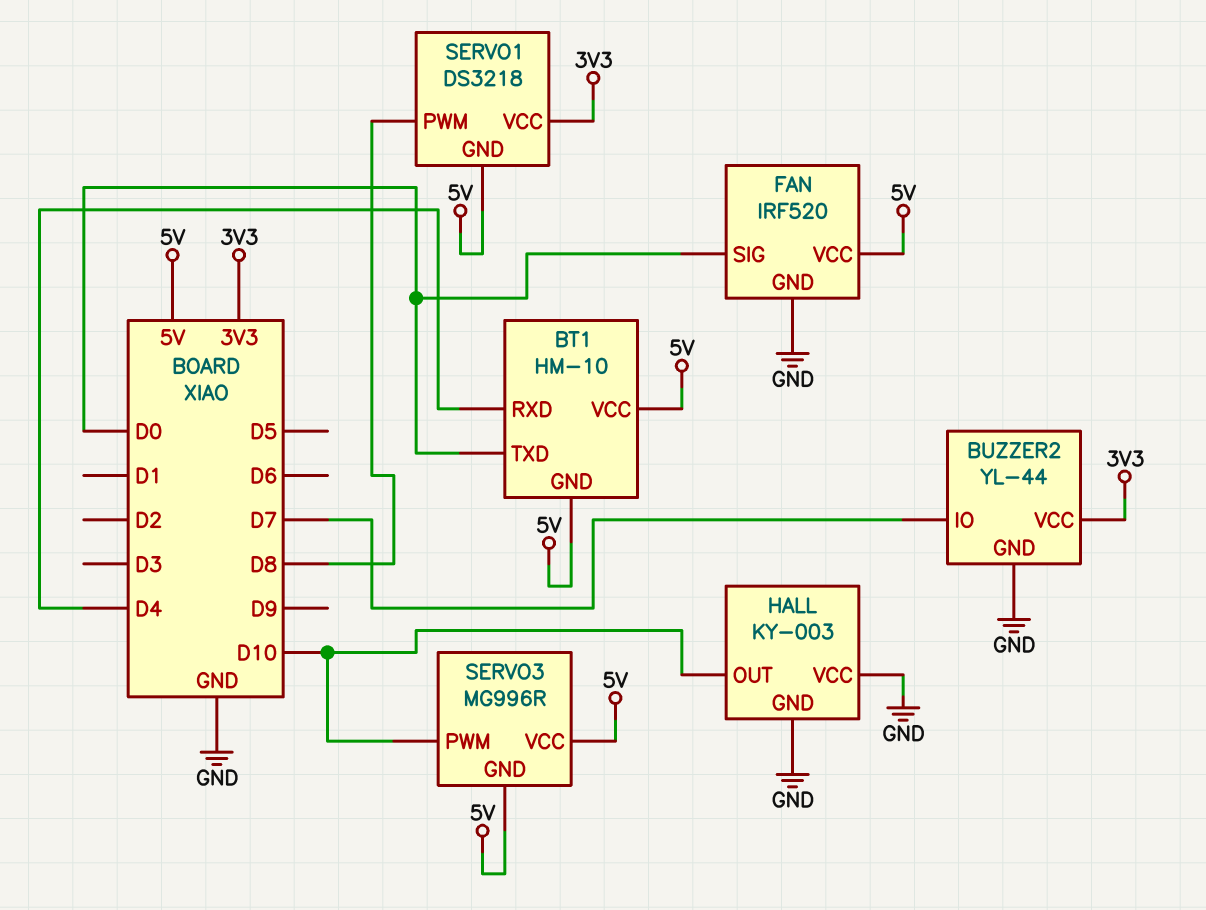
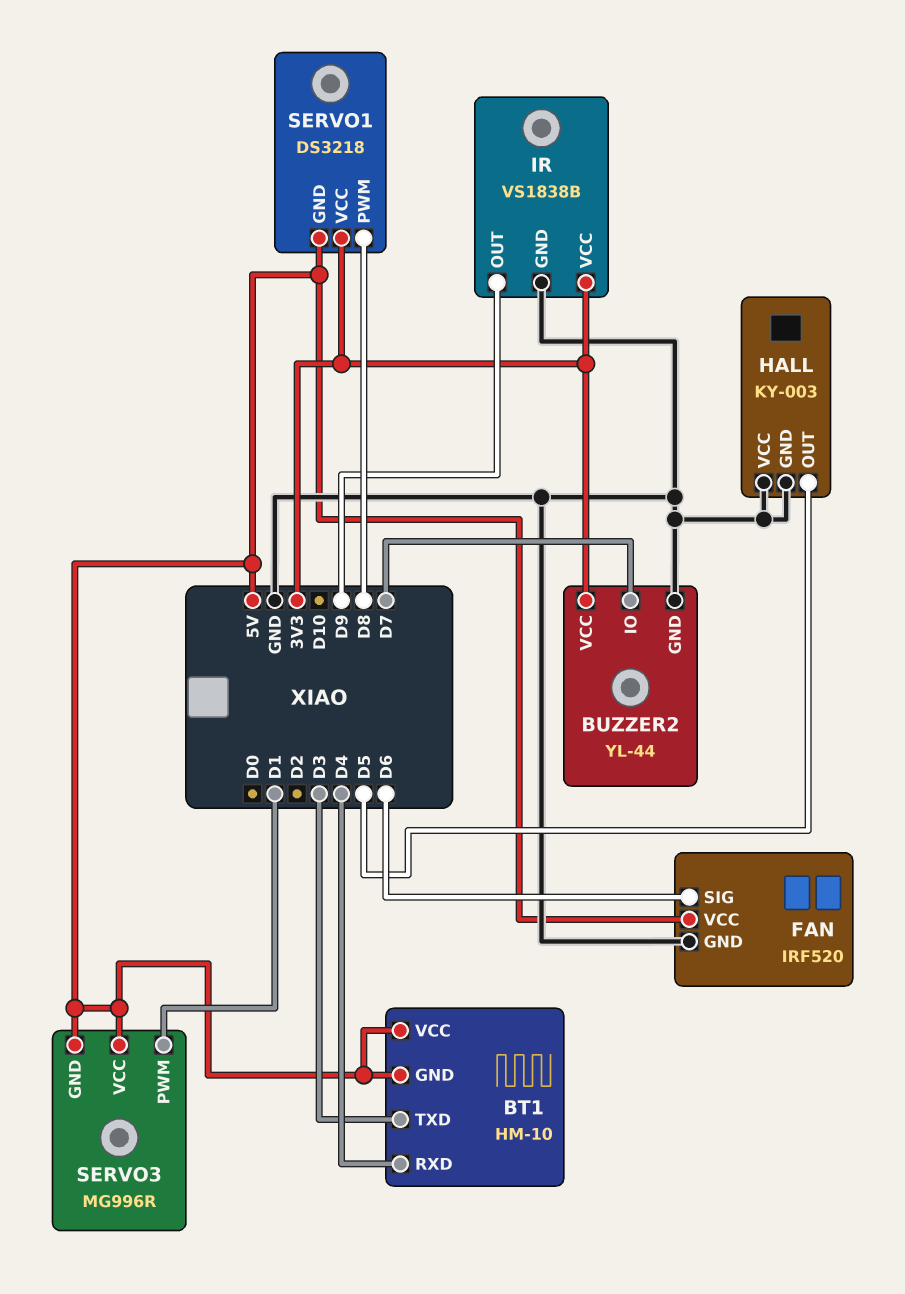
BT1 pin TXD: D0 -> D3
FAN pin SIG: D0 -> D6
HALL pin OUT: D10 -> D5
IR: none -> VS1838B
IR pin GND: none -> GND
IR pin OUT: none -> D9
IR pin VCC: none -> 3V3
SERVO3 pin PWM: D10 -> D1

